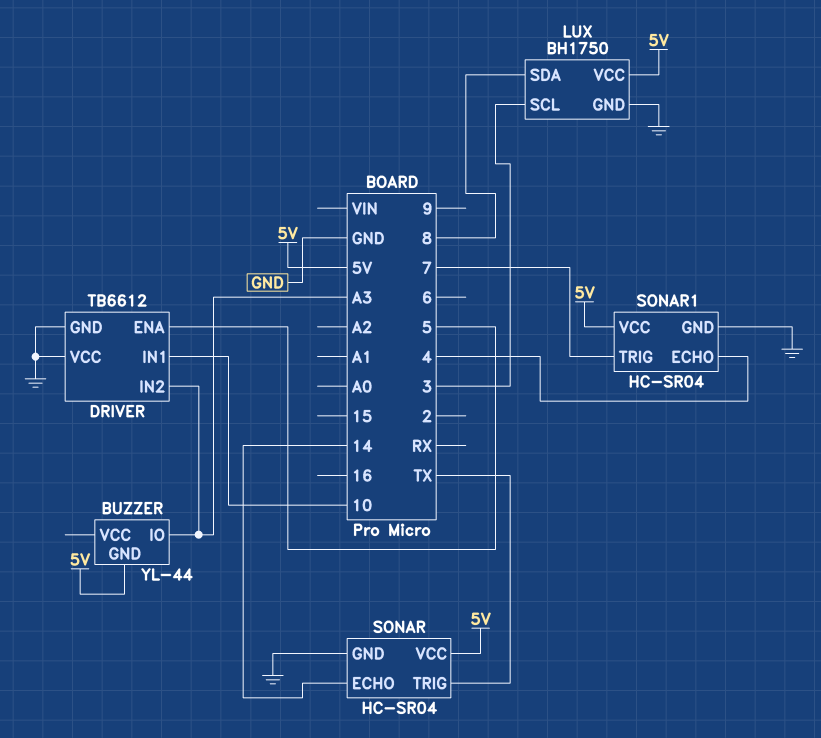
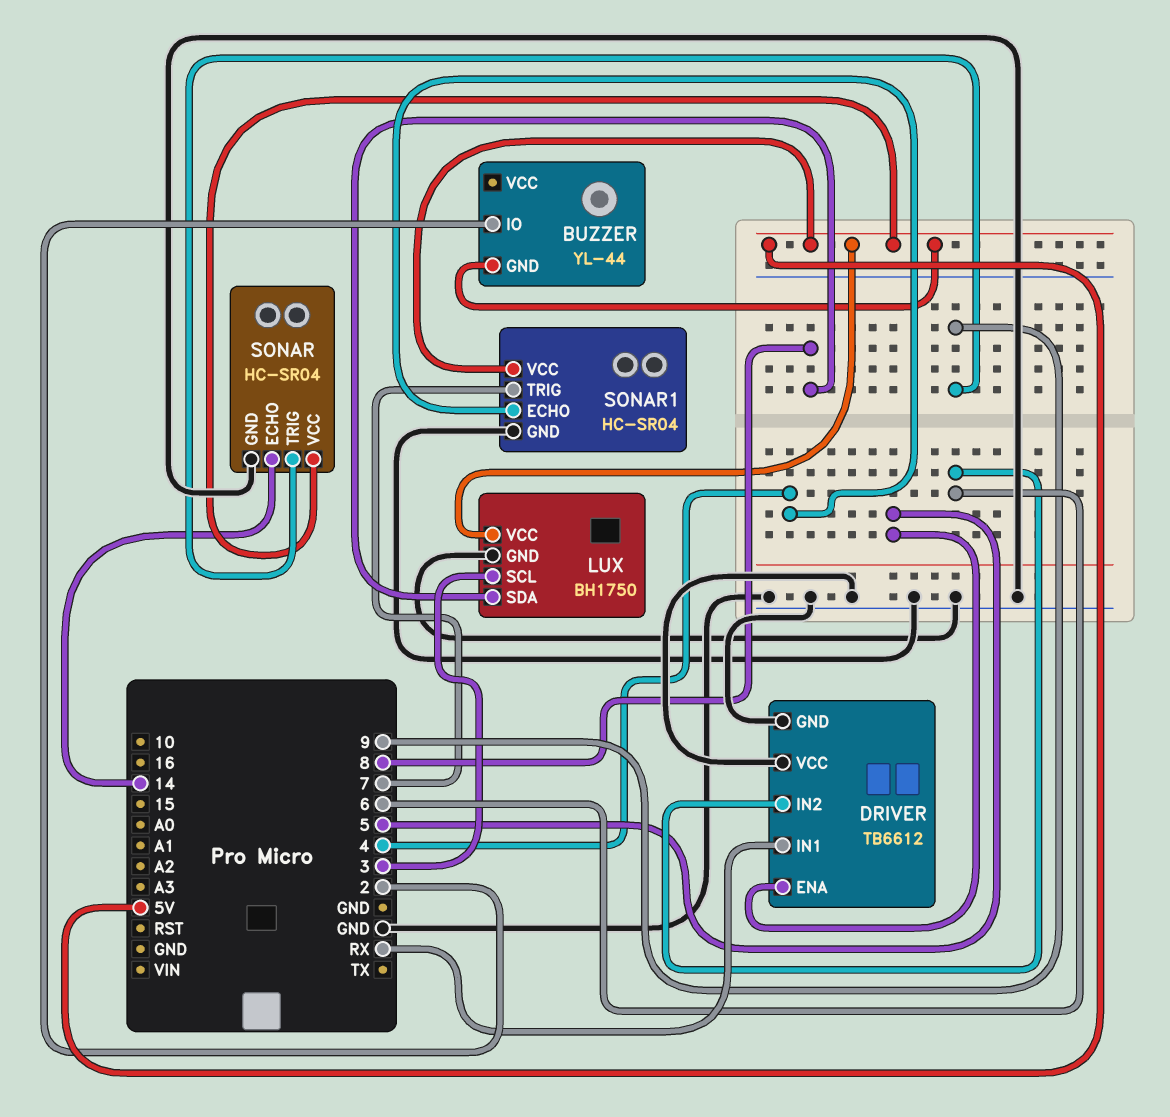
BUZZER pin IO: A3 -> 2
DRIVER pin IN1: 10 -> RX
DRIVER pin IN2: A3 -> 6
SONAR pin TRIG: TX -> 9

